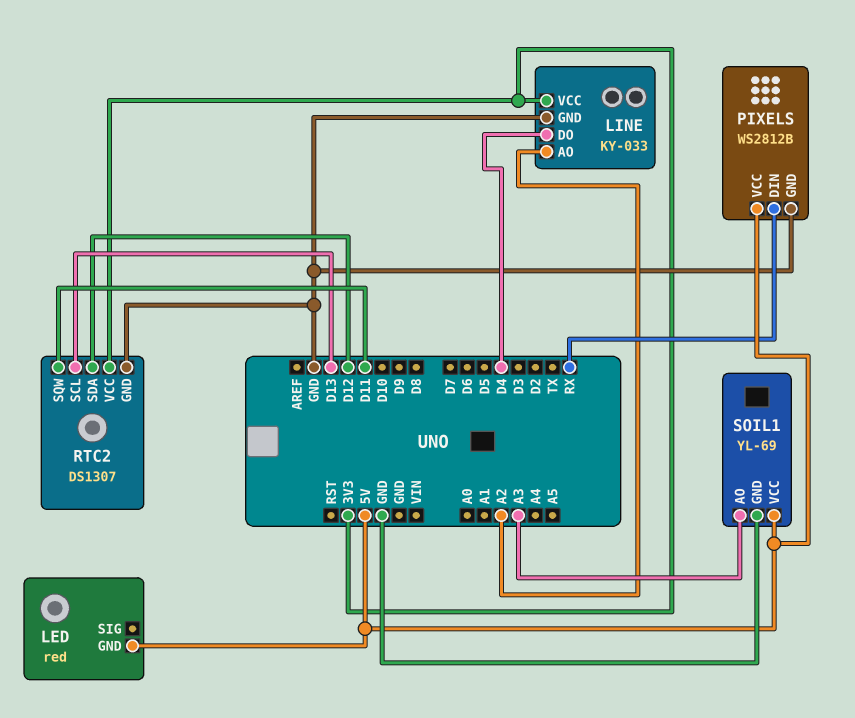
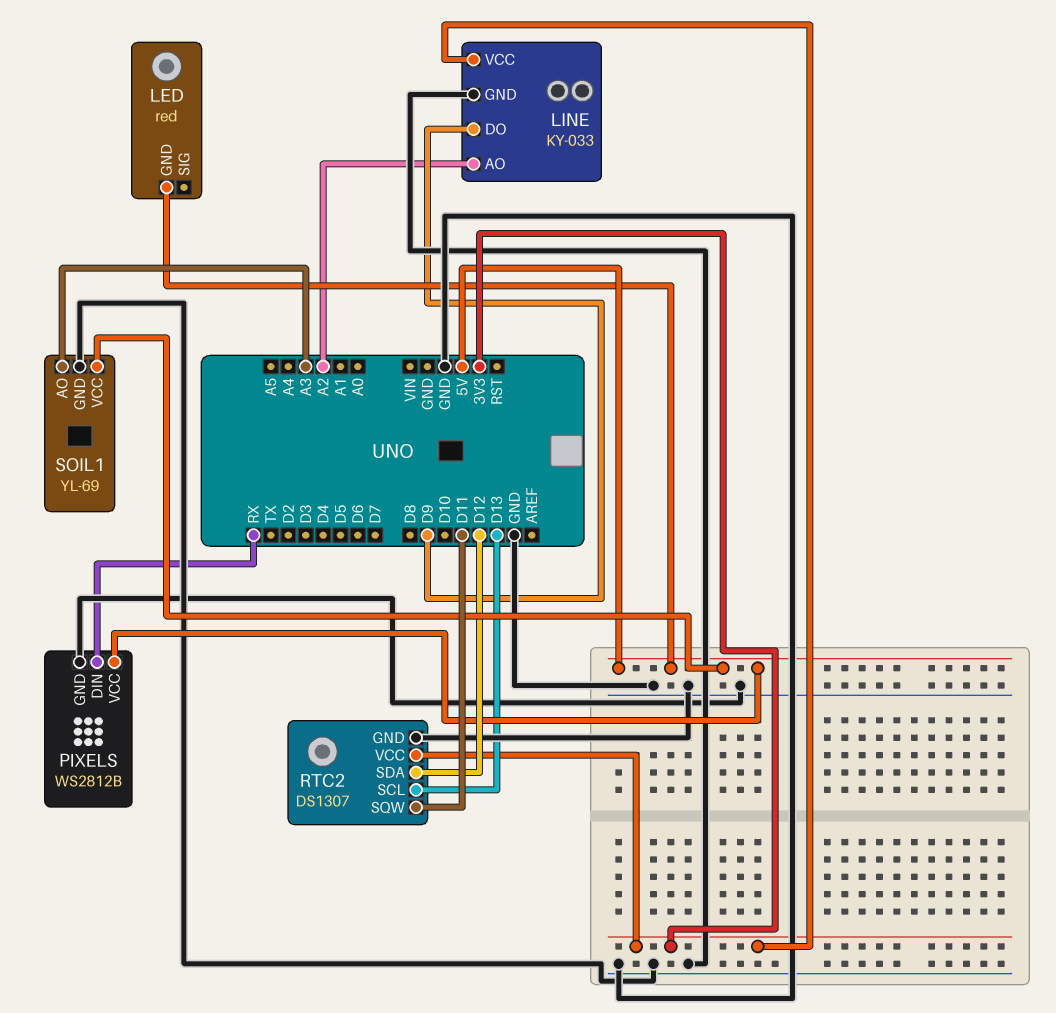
LINE pin DO: D4 -> D9

